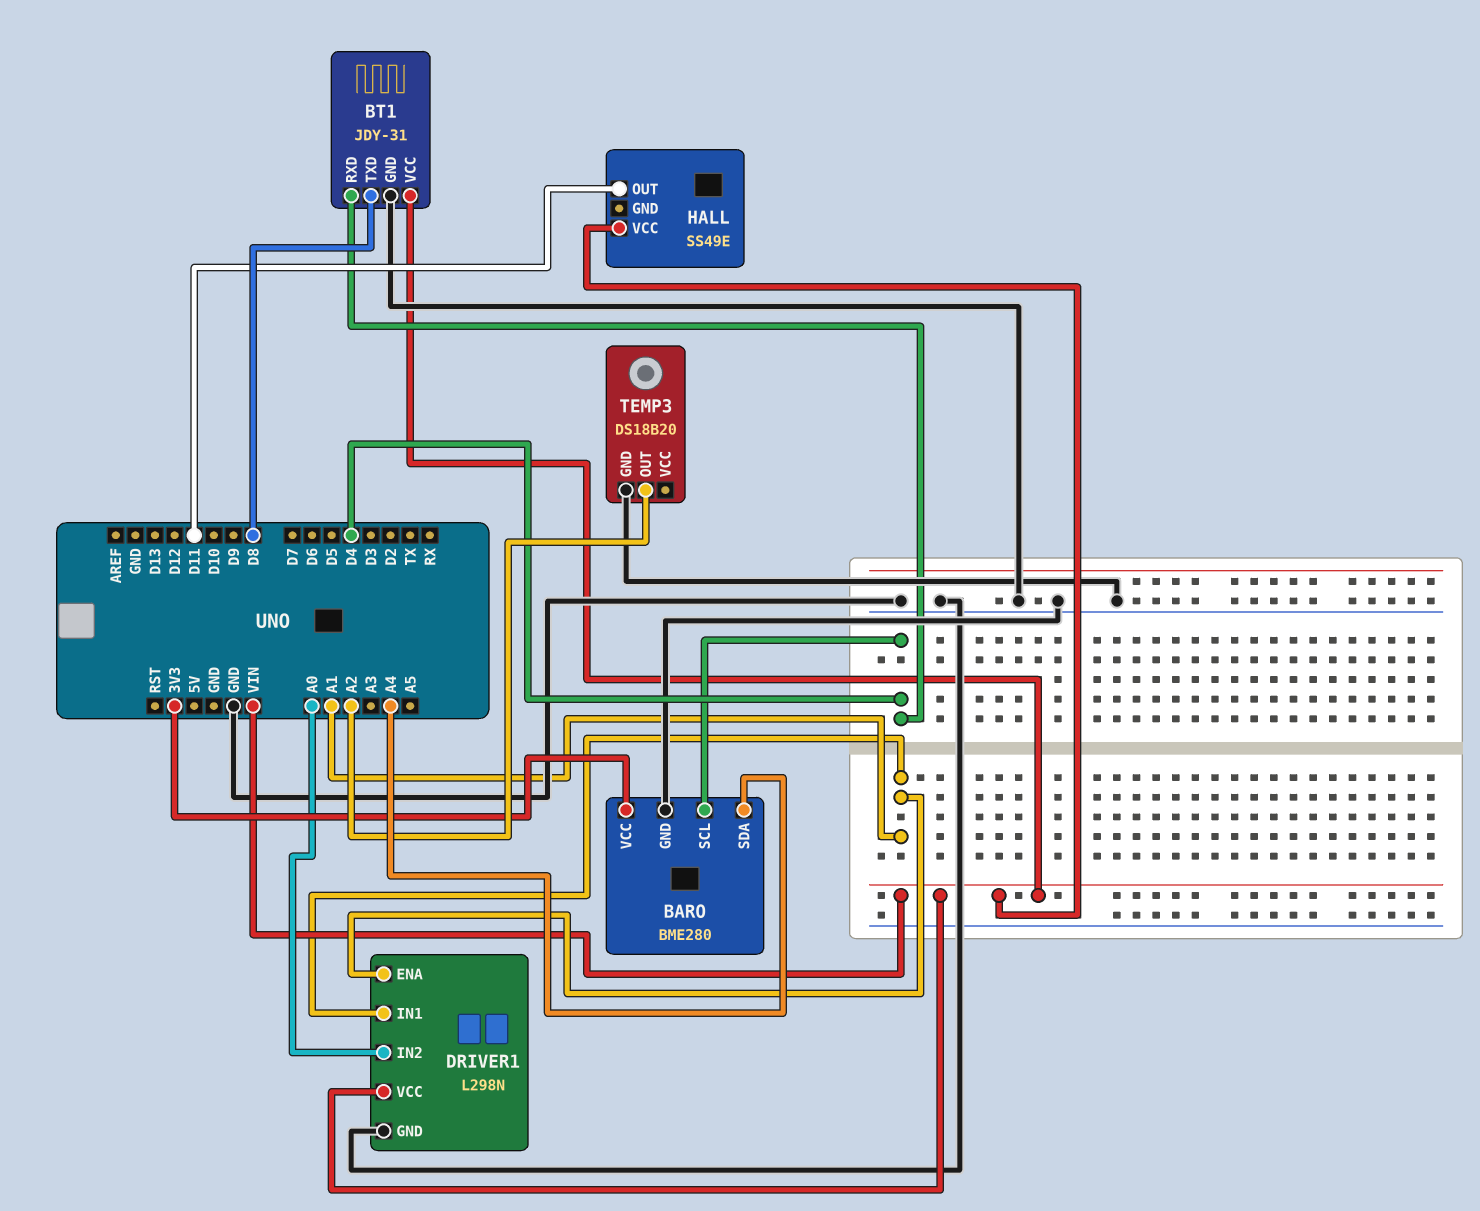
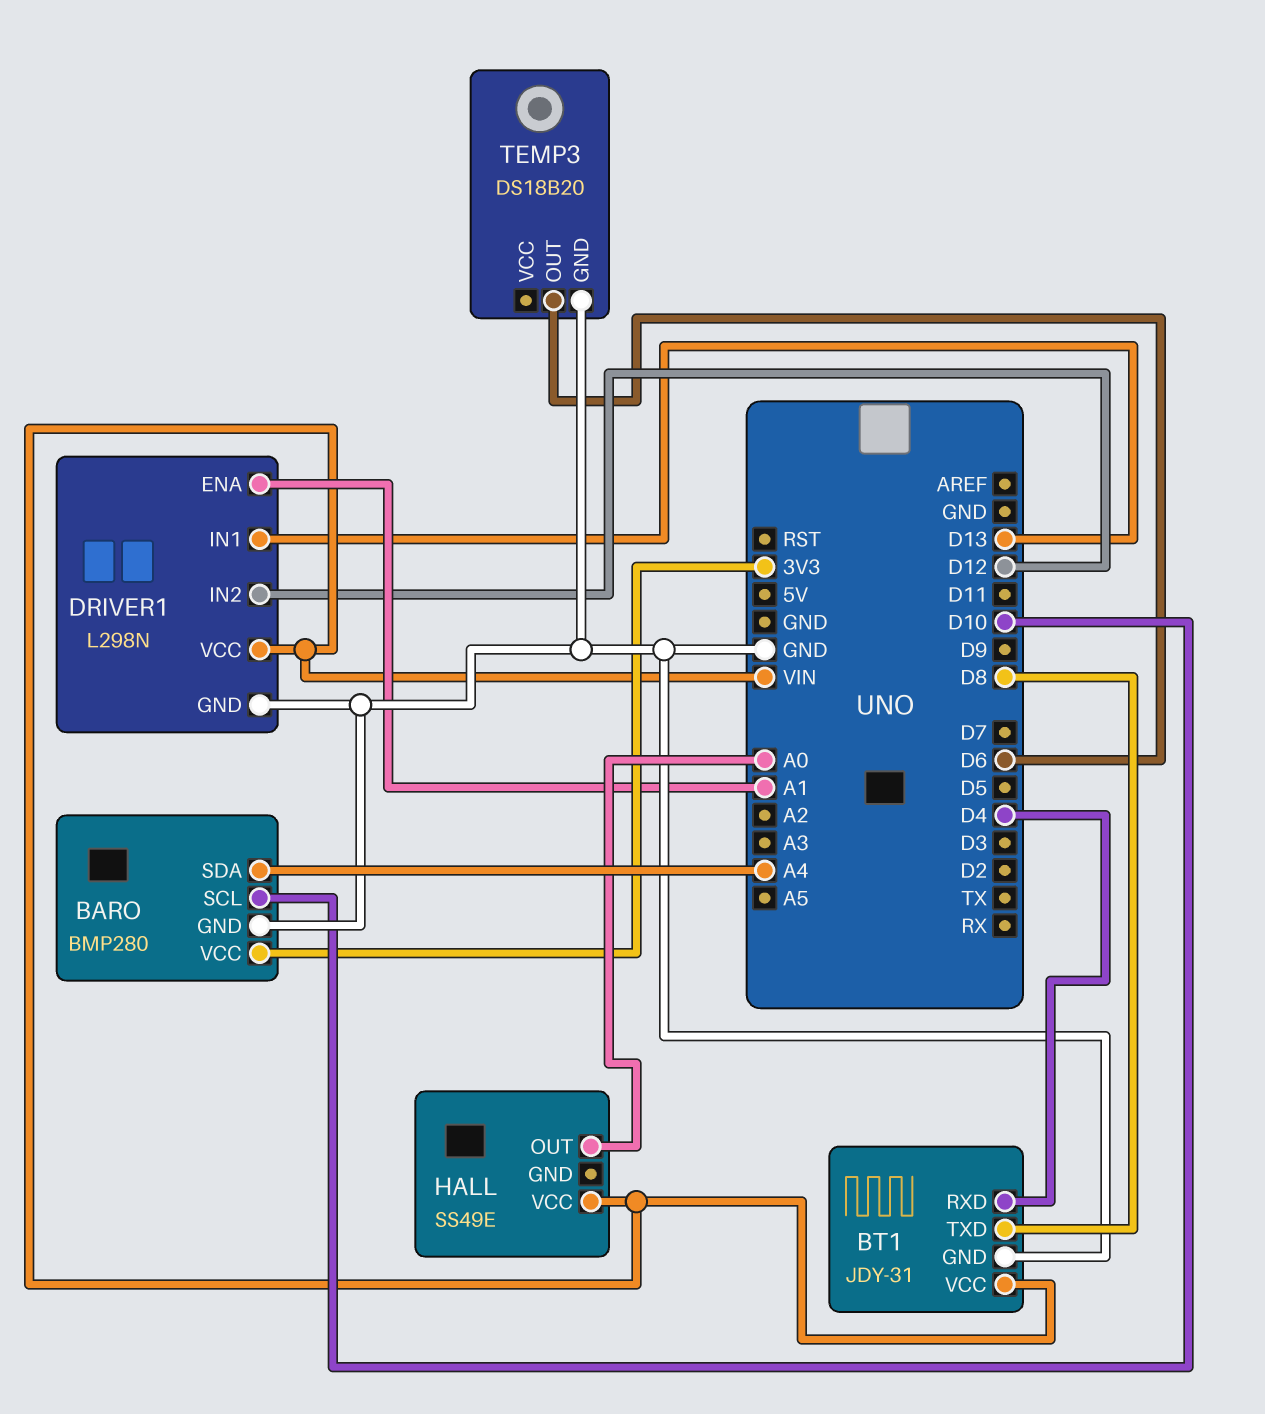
BARO: BME280 -> BMP280
BARO pin SCL: D4 -> D10
DRIVER1 pin IN1: A1 -> D13
DRIVER1 pin IN2: A0 -> D12
HALL pin OUT: D11 -> A0
TEMP3 pin OUT: A2 -> D6

